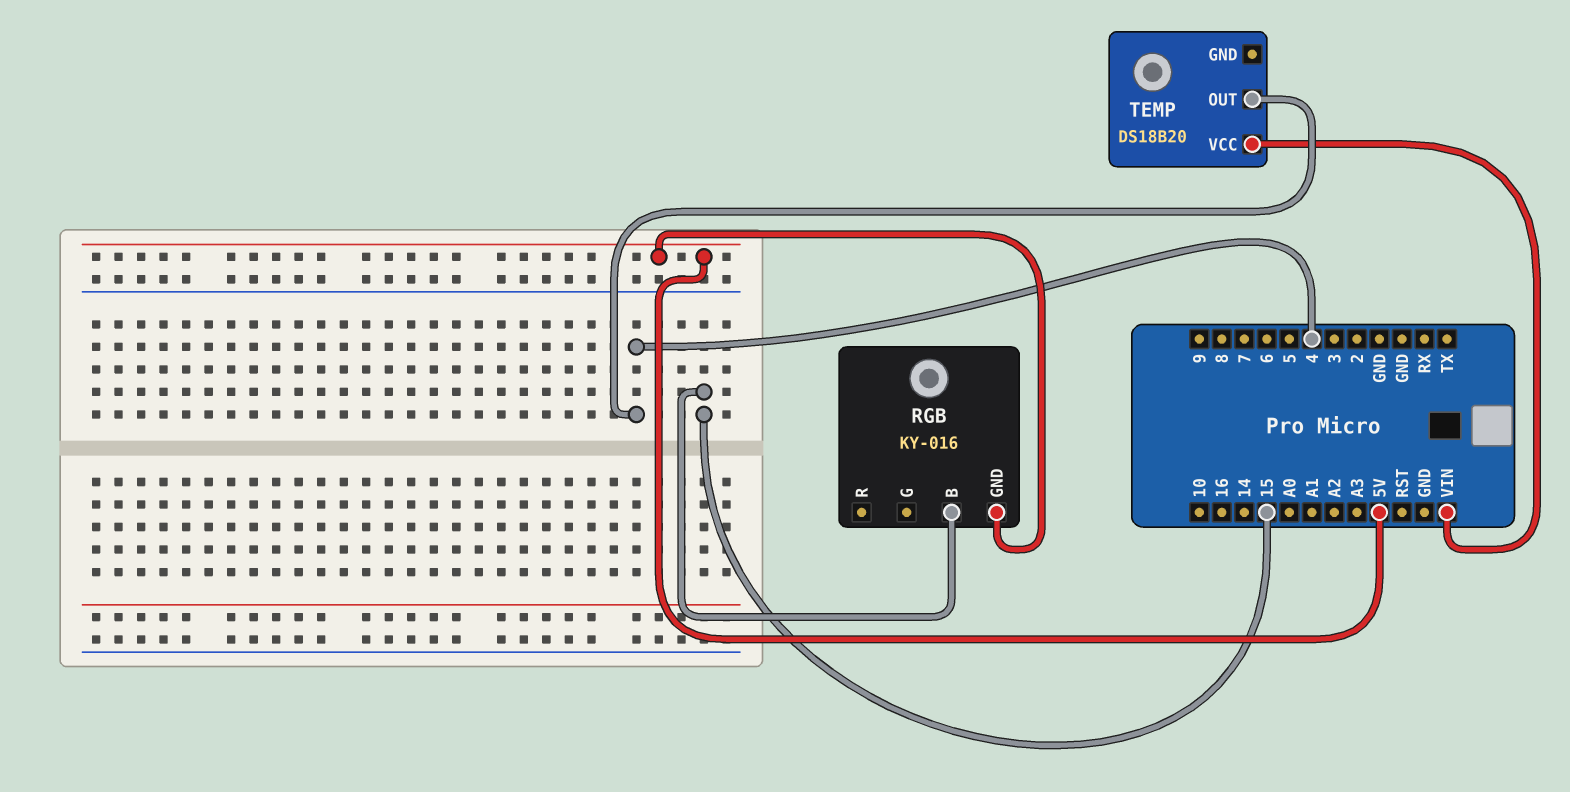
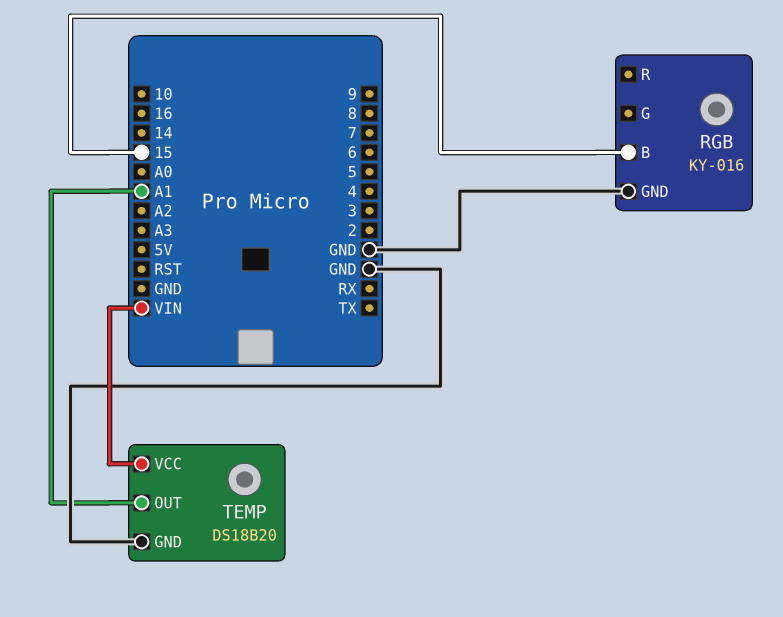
RGB pin GND: 5V -> GND
TEMP pin GND: none -> GND
TEMP pin OUT: 4 -> A1

